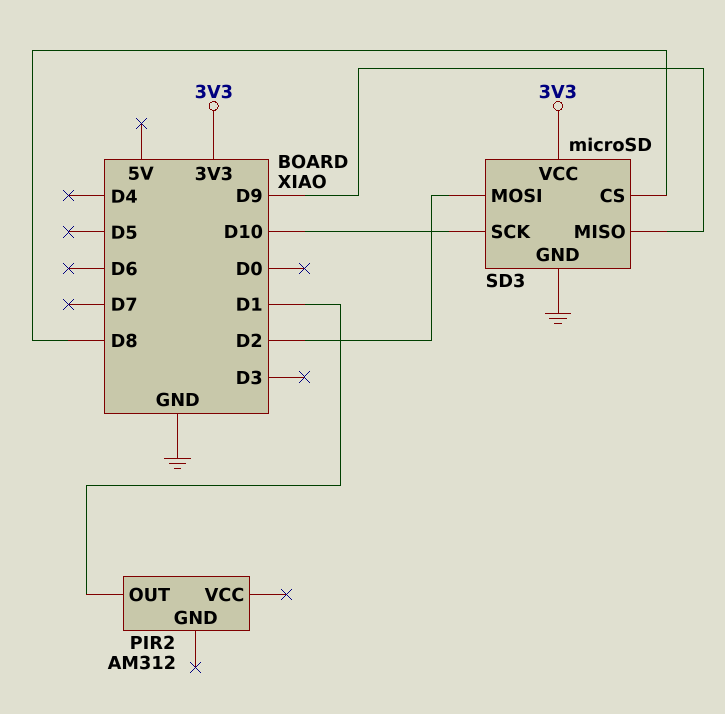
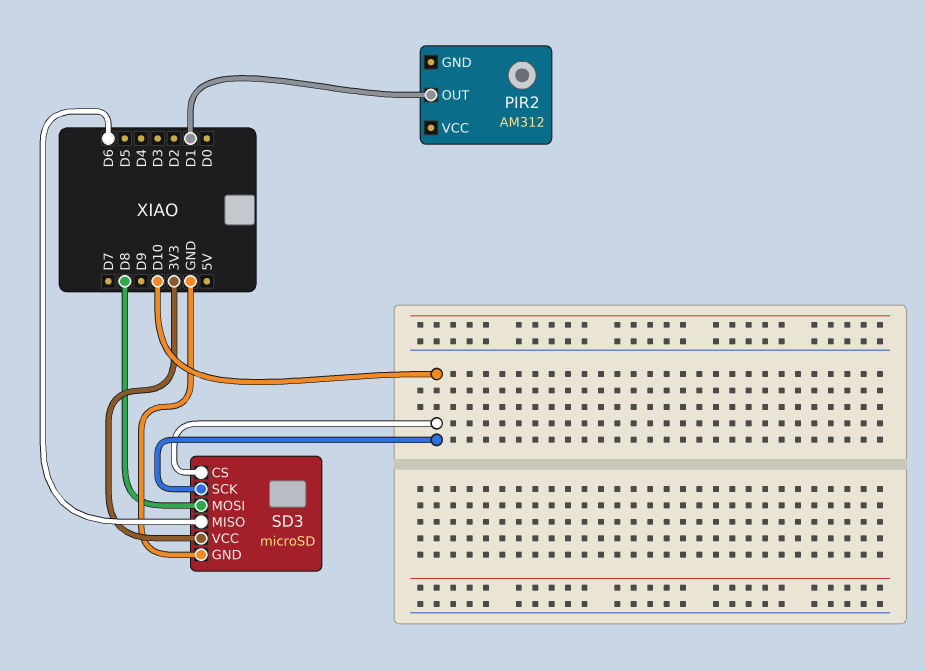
SD3 pin CS: D8 -> D10
SD3 pin MISO: D9 -> D6
SD3 pin MOSI: D2 -> D8

